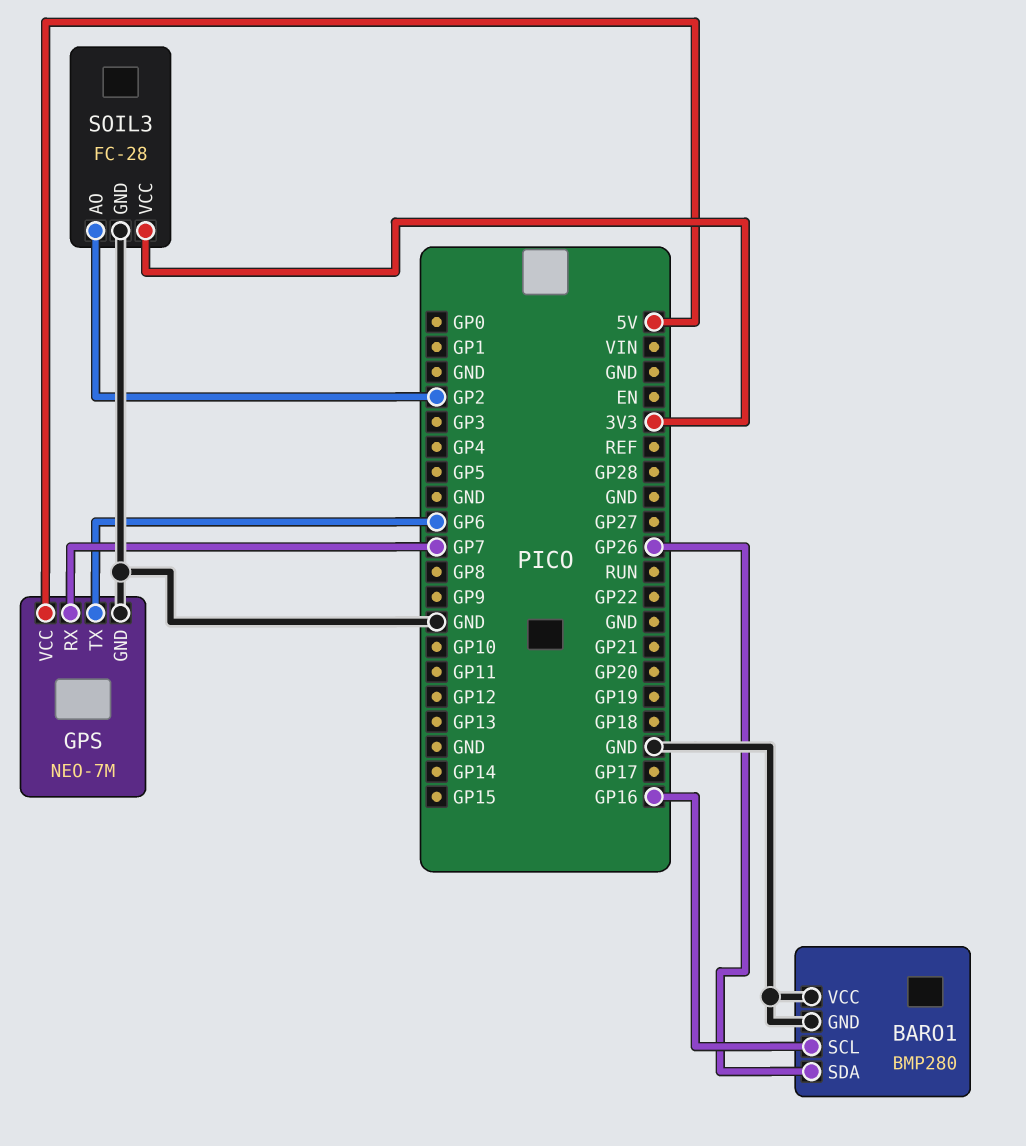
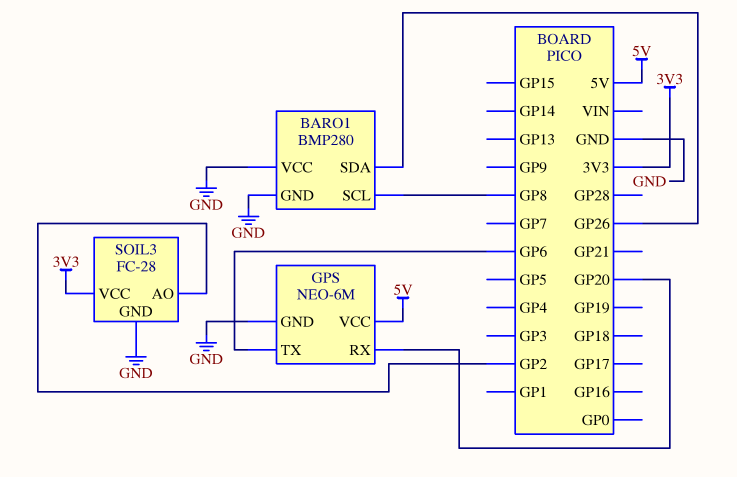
BARO1 pin SCL: GP16 -> GP8
GPS: NEO-7M -> NEO-6M
GPS pin RX: GP7 -> GP20

